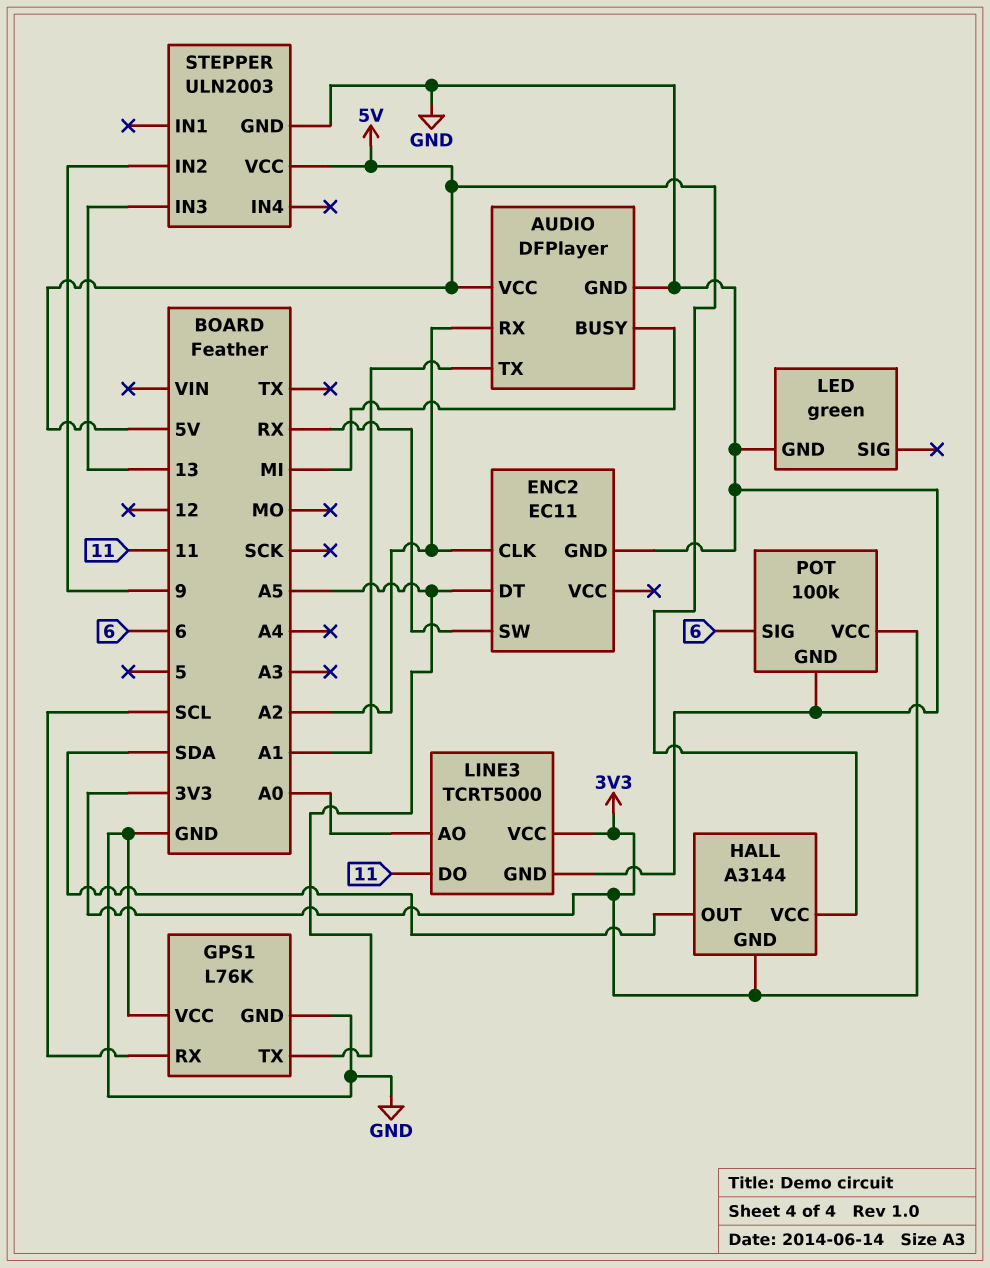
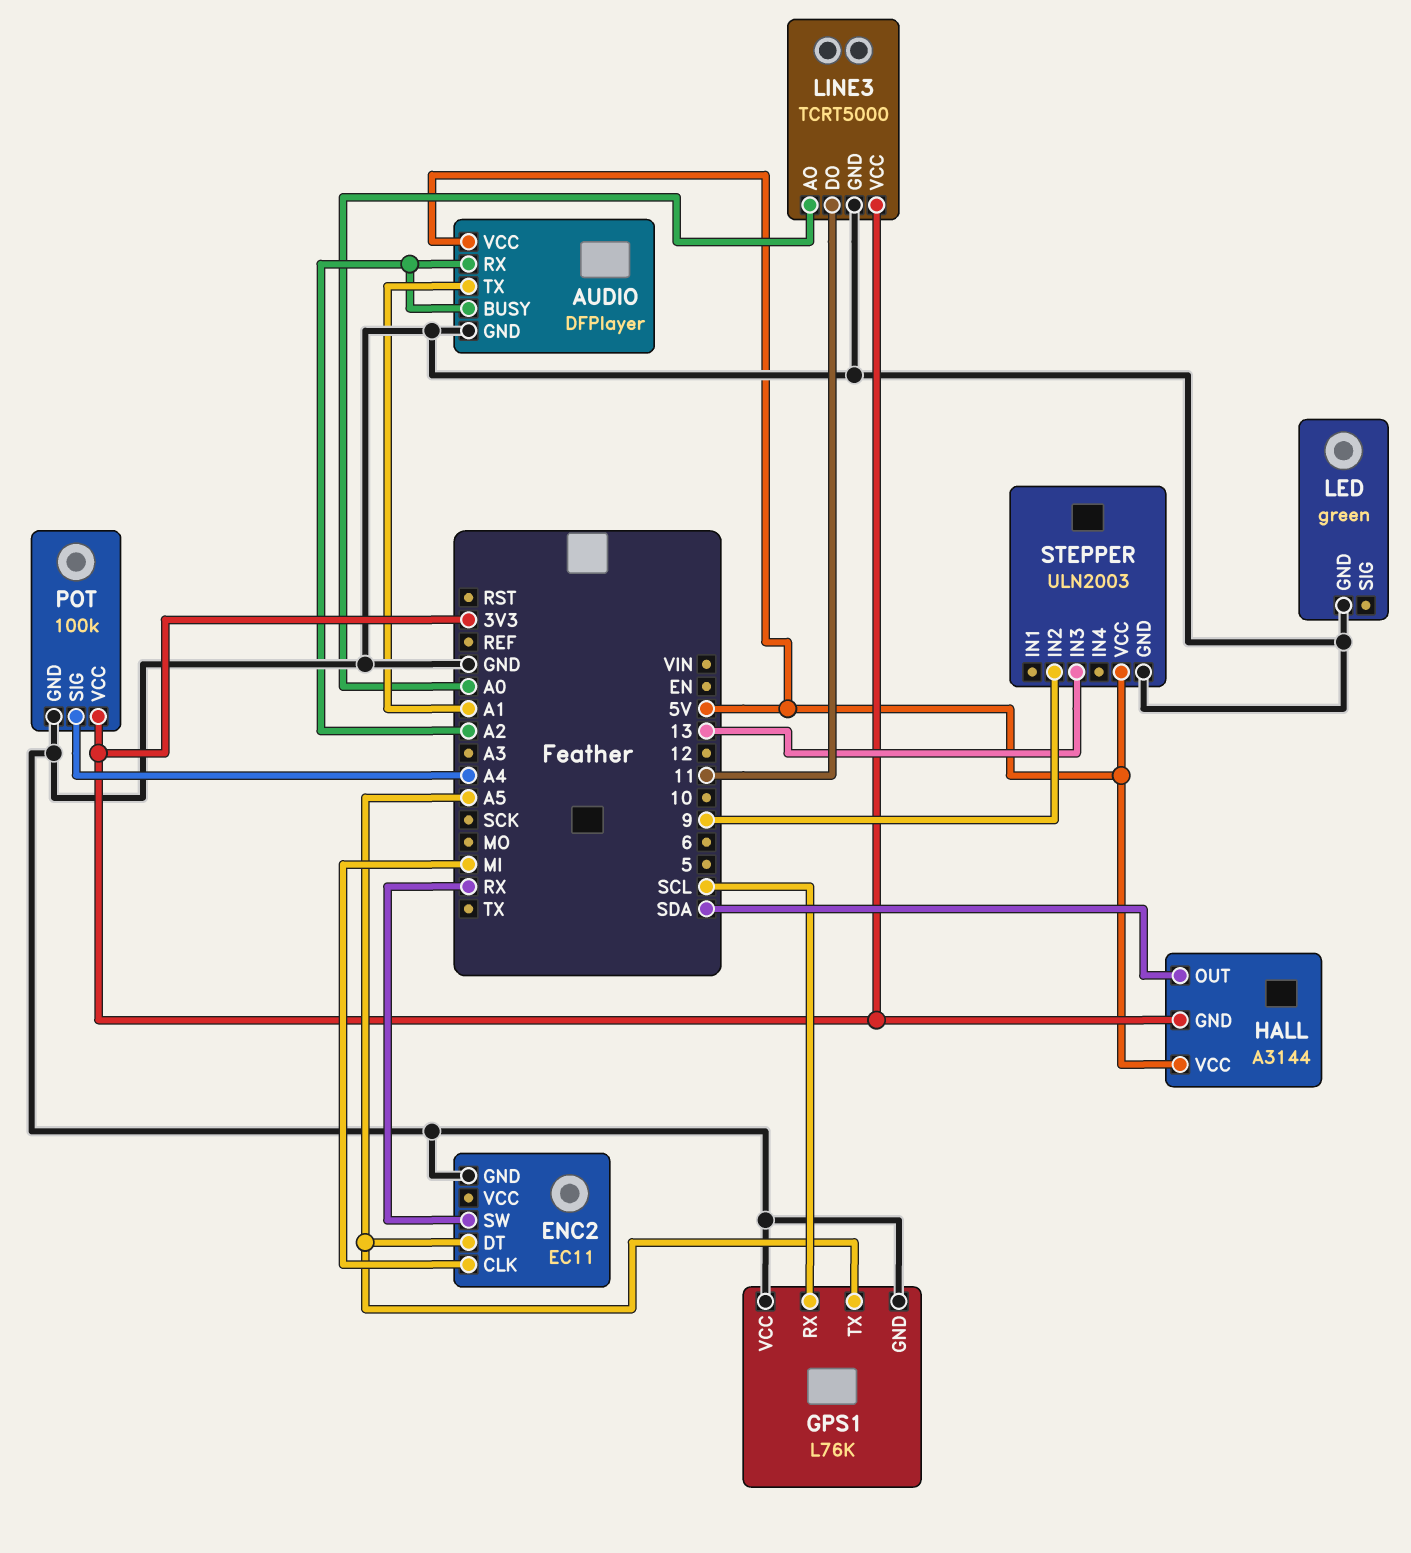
AUDIO pin BUSY: MI -> A2
ENC2 pin CLK: A2 -> MI
POT pin SIG: 6 -> A4

